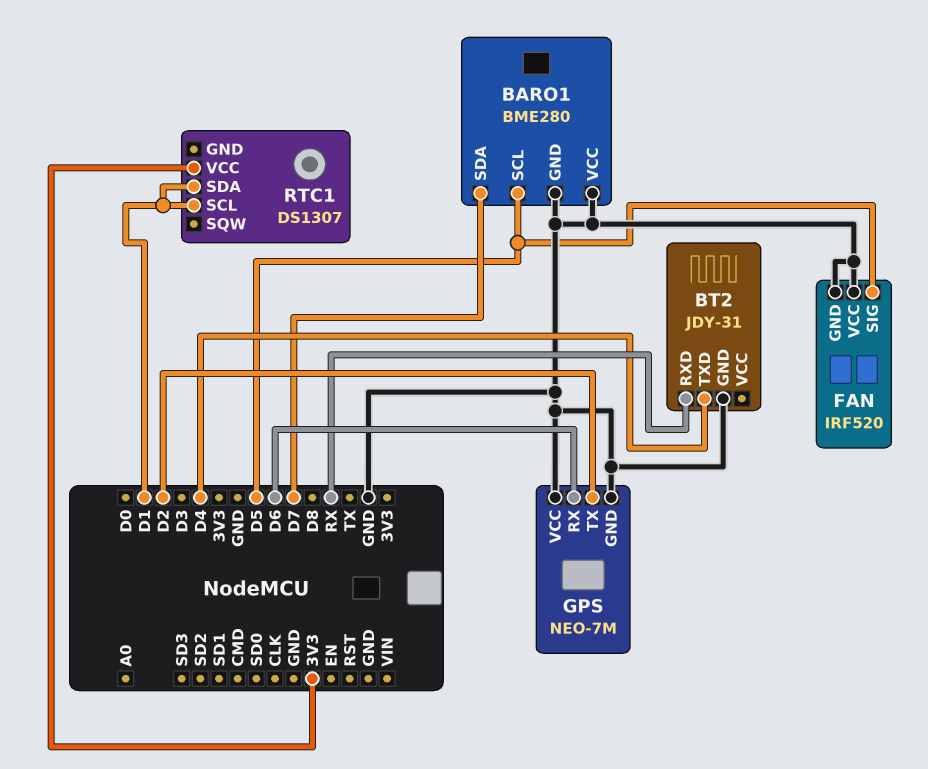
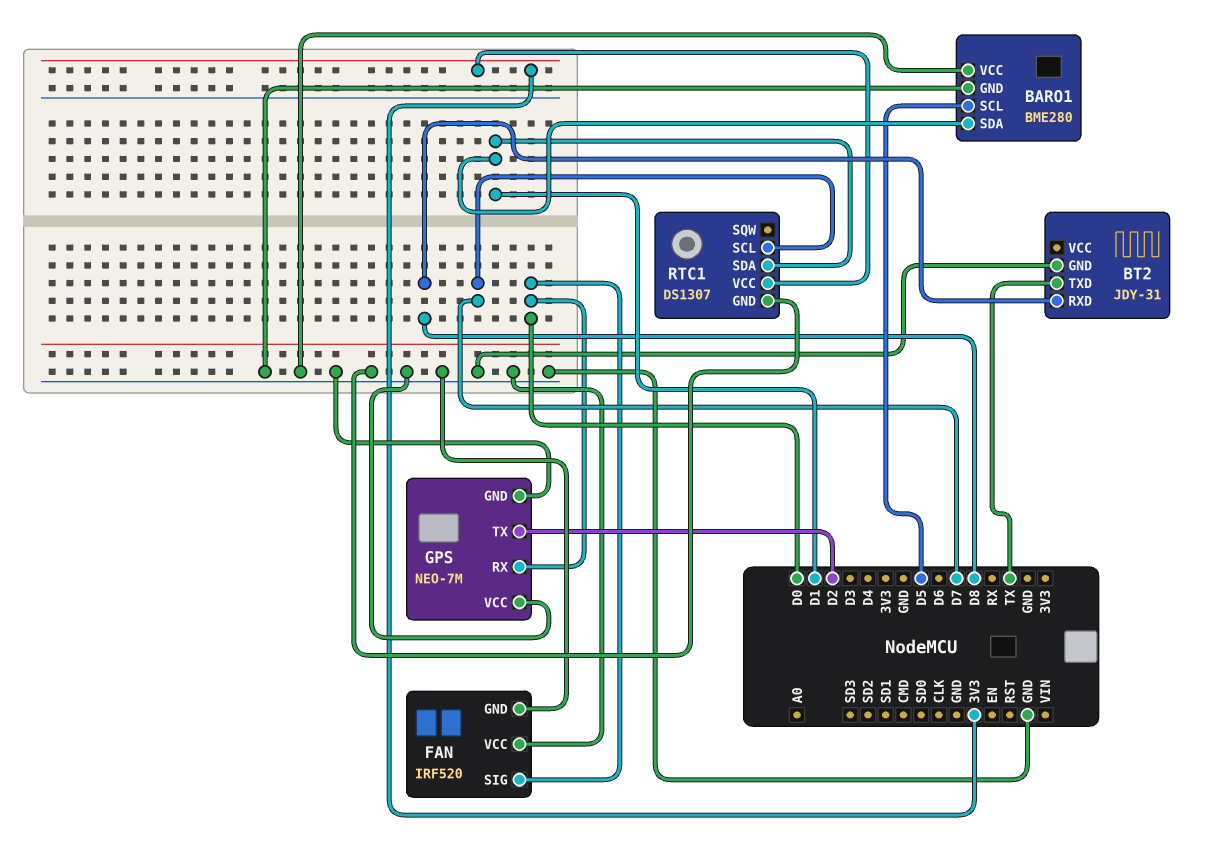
BARO1 pin SDA: D7 -> D1
BT2 pin RXD: RX -> D8
BT2 pin TXD: D4 -> TX
FAN pin SIG: D5 -> D0
GPS pin RX: D6 -> D0
RTC1 pin GND: none -> GND
RTC1 pin SCL: D1 -> D7

